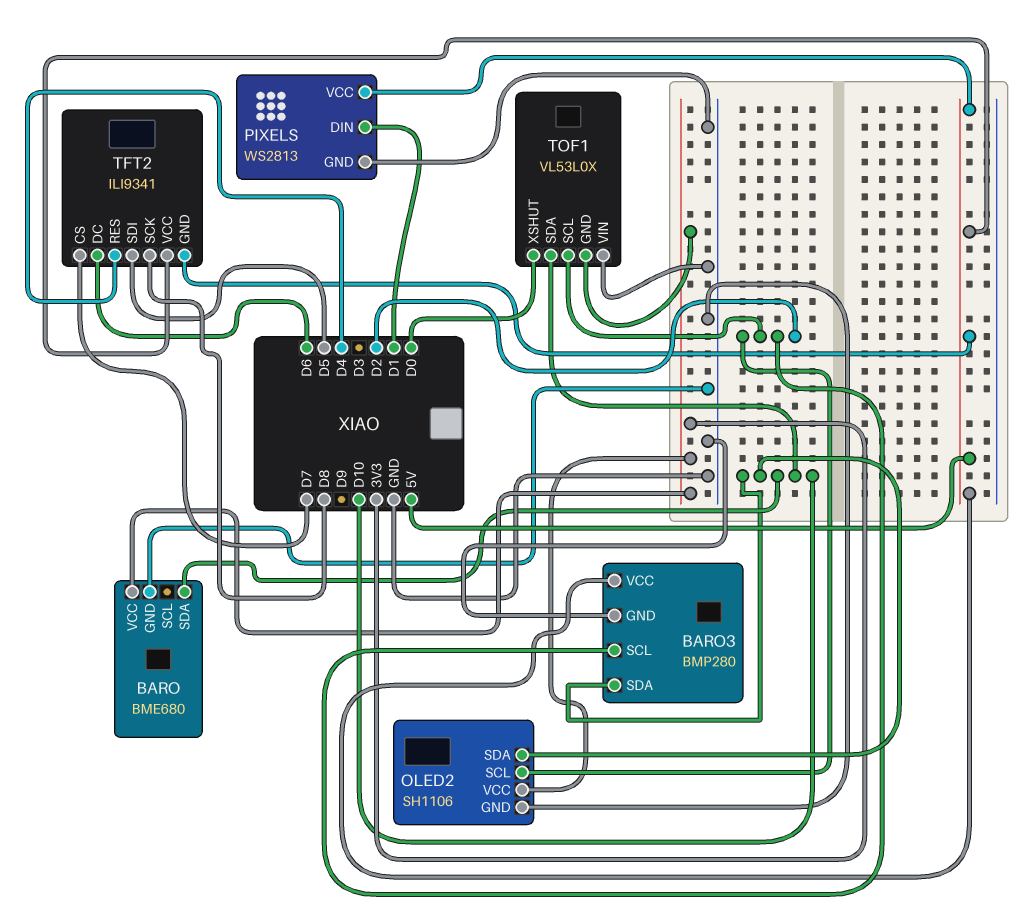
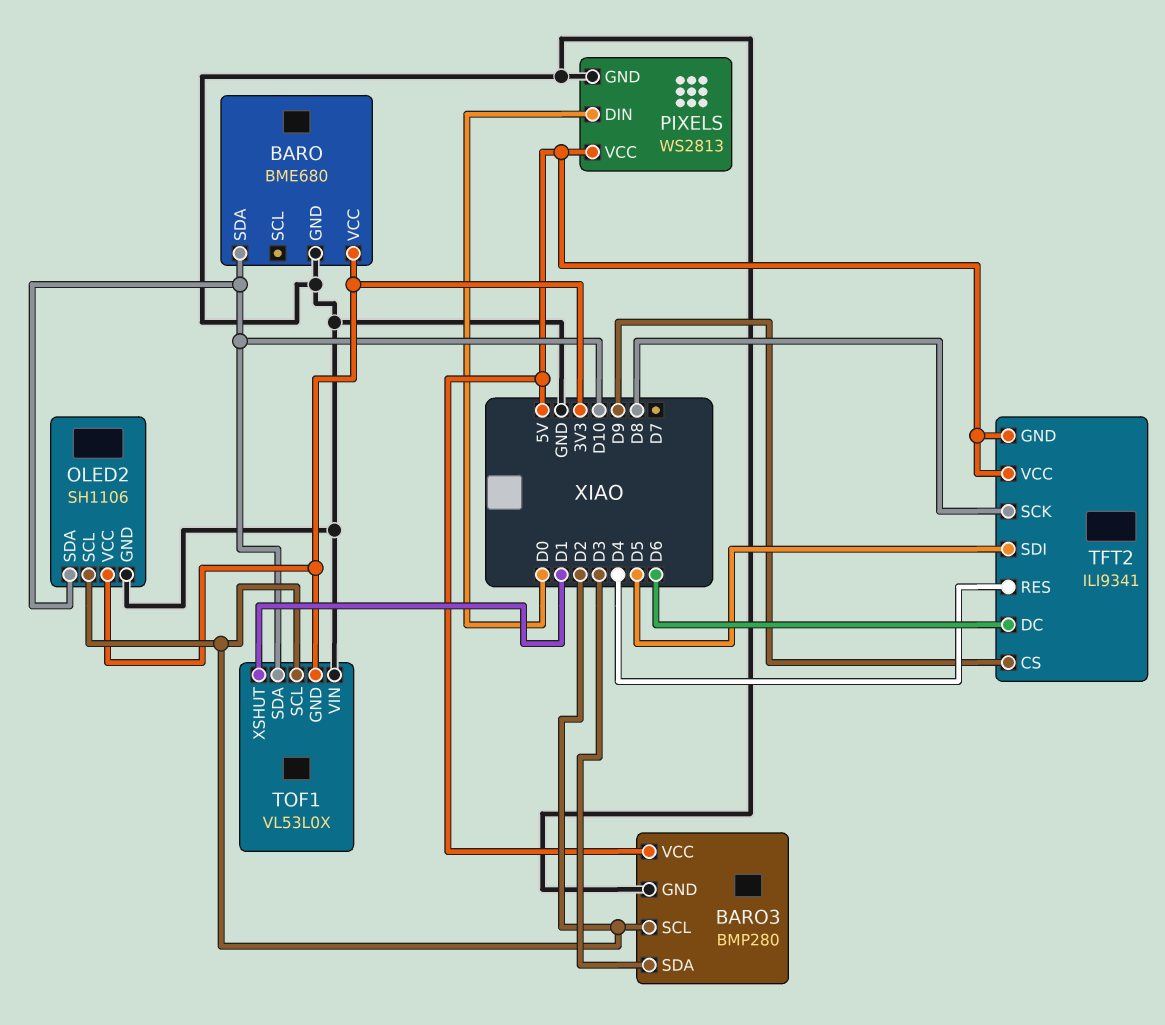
BARO3 pin SDA: D10 -> D3
PIXELS pin DIN: D1 -> D0
TFT2 pin CS: D7 -> D9
TOF1 pin XSHUT: D0 -> D1

